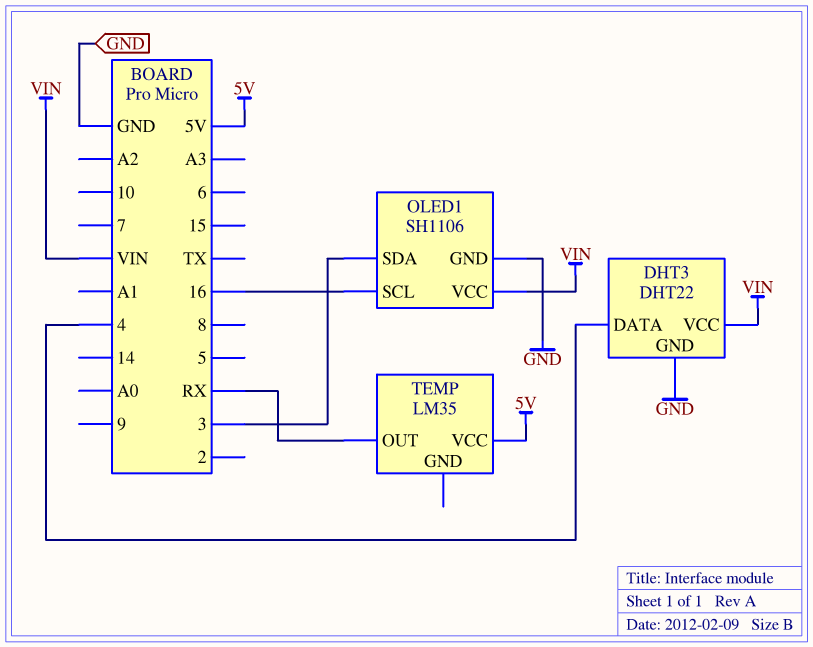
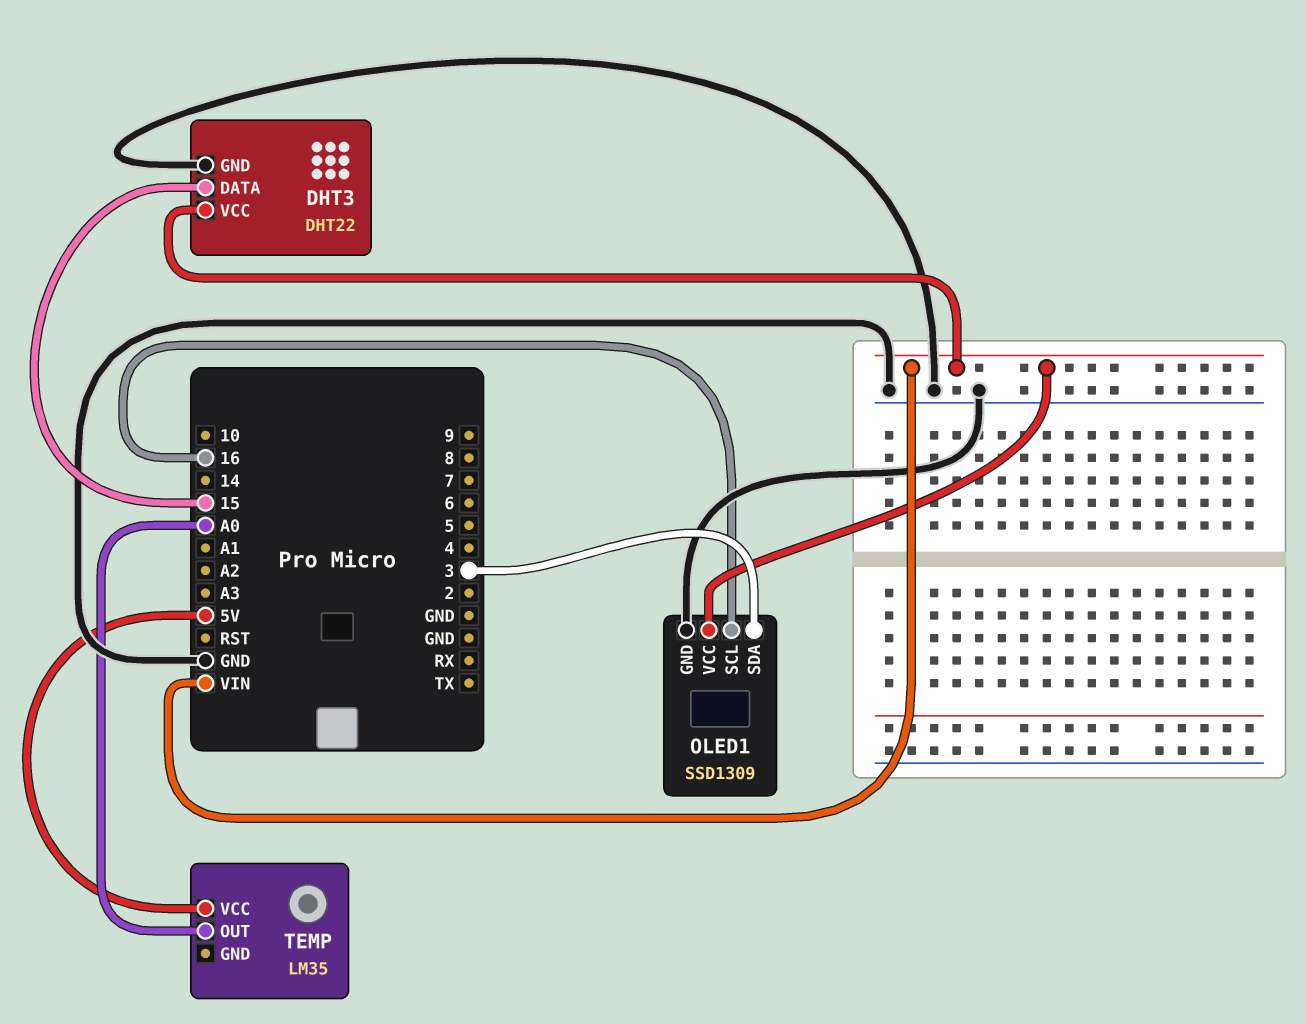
DHT3 pin DATA: 4 -> 15
OLED1: SH1106 -> SSD1309
TEMP pin OUT: RX -> A0

